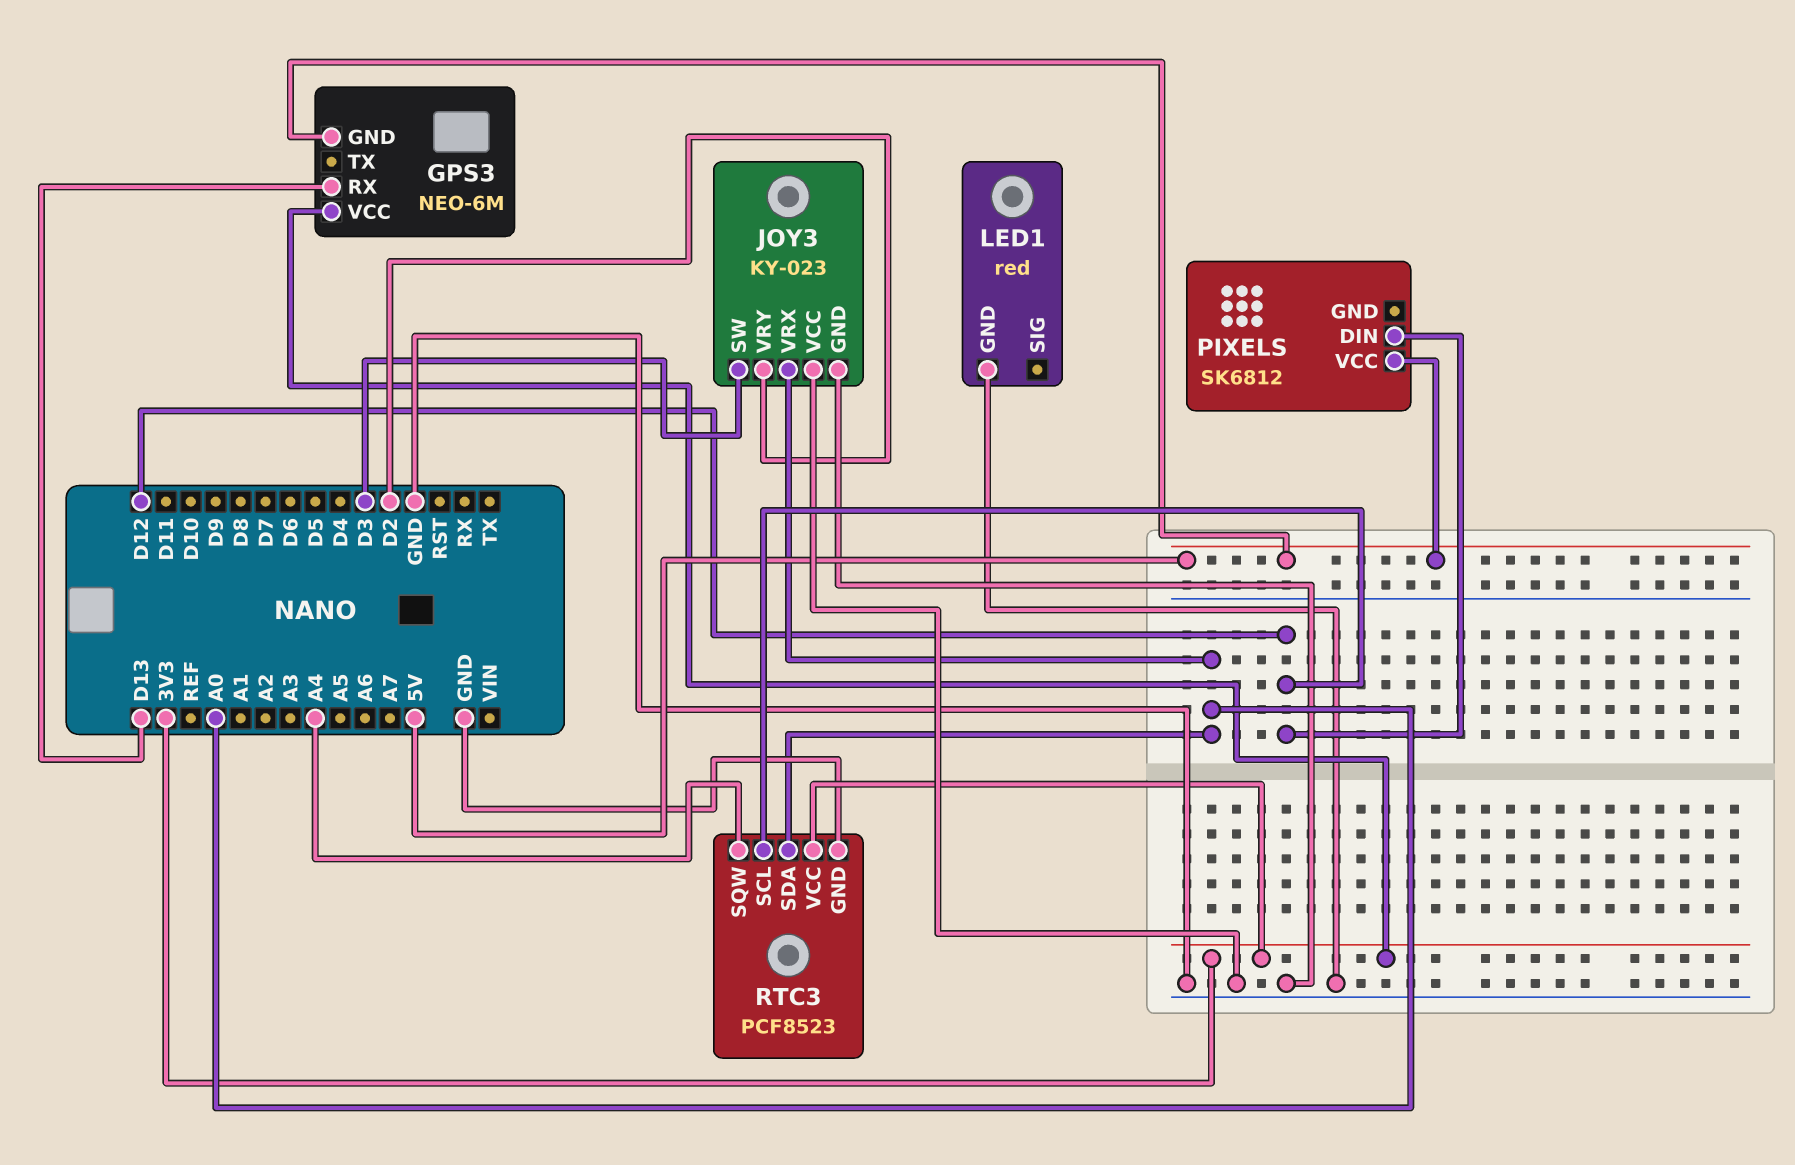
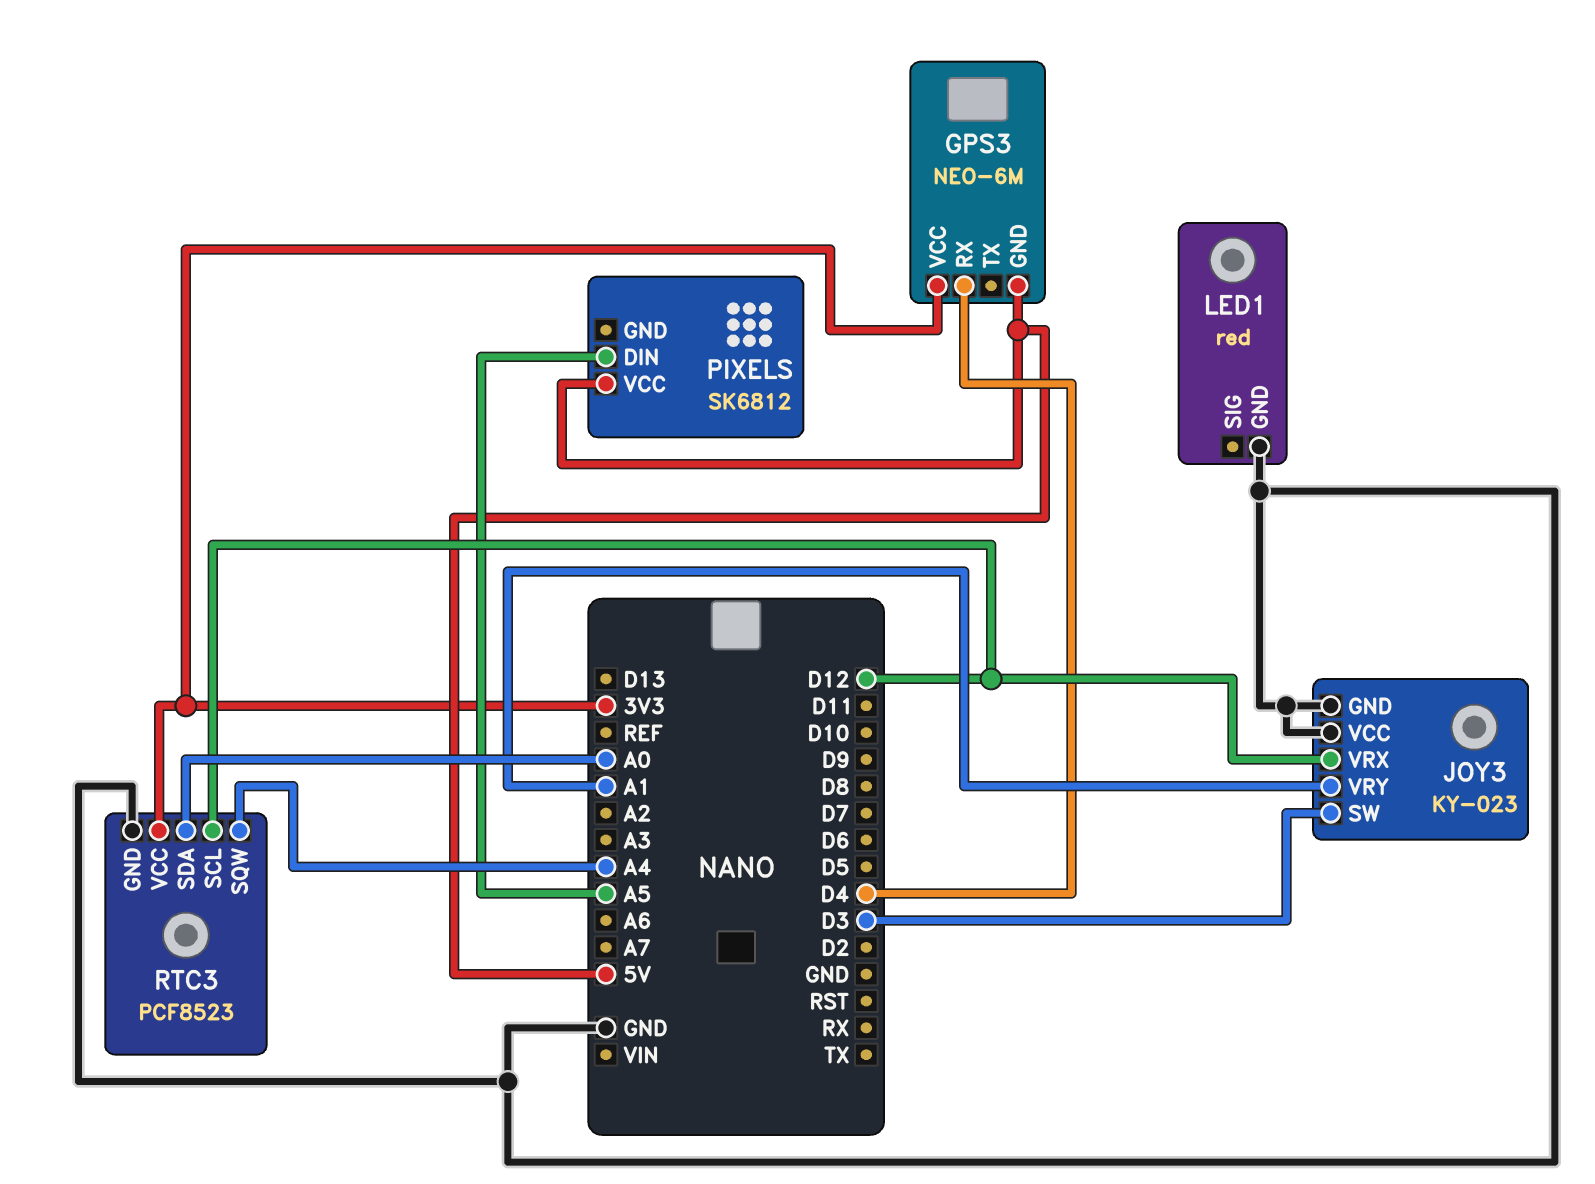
GPS3 pin RX: D13 -> D4
JOY3 pin VRX: A0 -> D12
JOY3 pin VRY: D2 -> A1
PIXELS pin DIN: D12 -> A5

